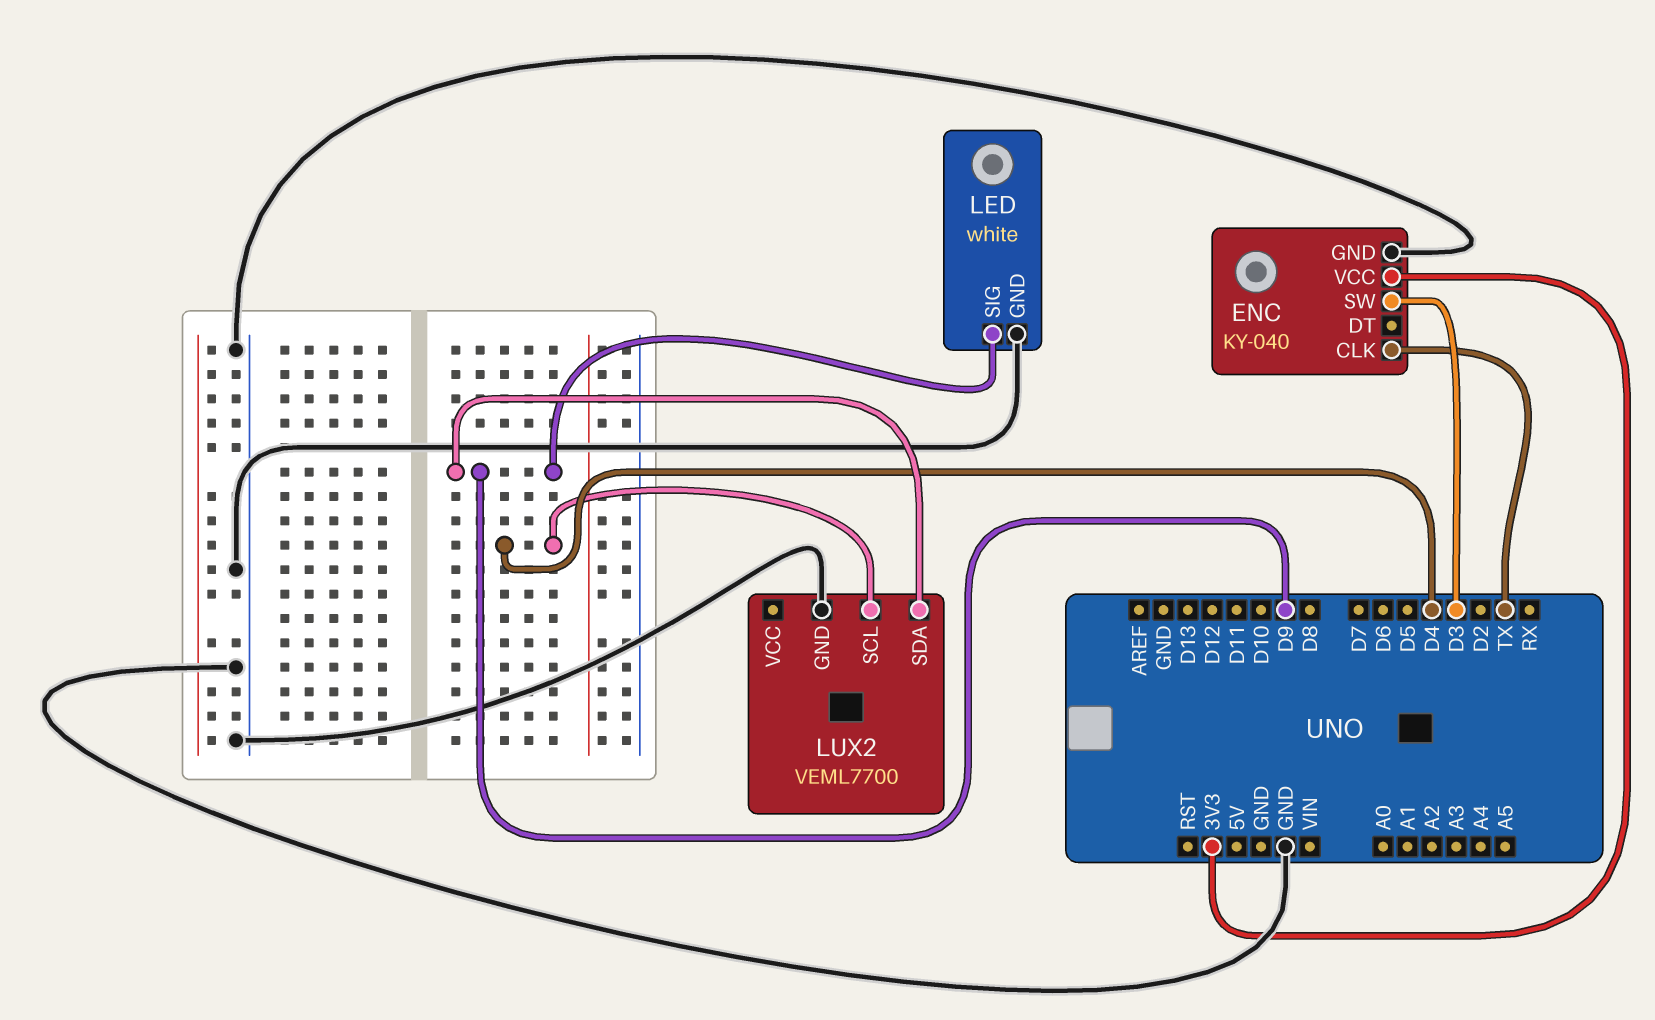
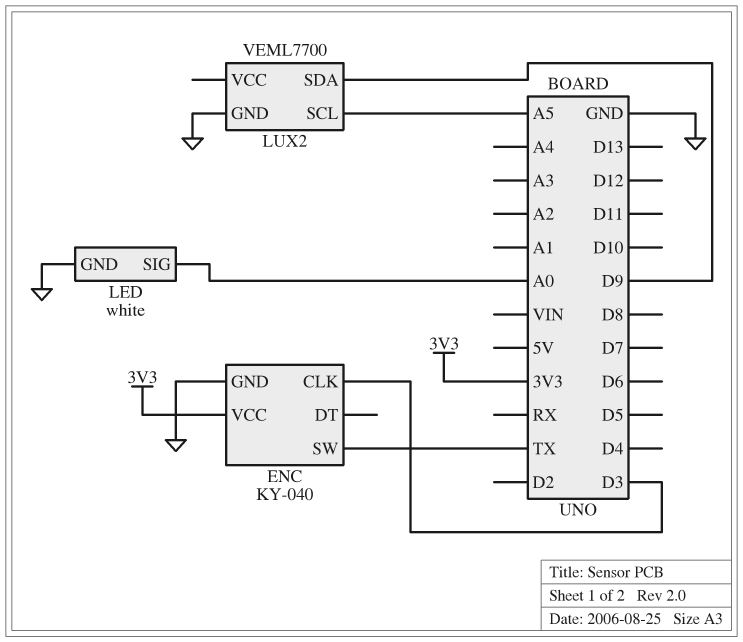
ENC pin CLK: TX -> D3
ENC pin SW: D3 -> TX
LED pin SIG: D9 -> A0
LUX2 pin SCL: D4 -> A5

